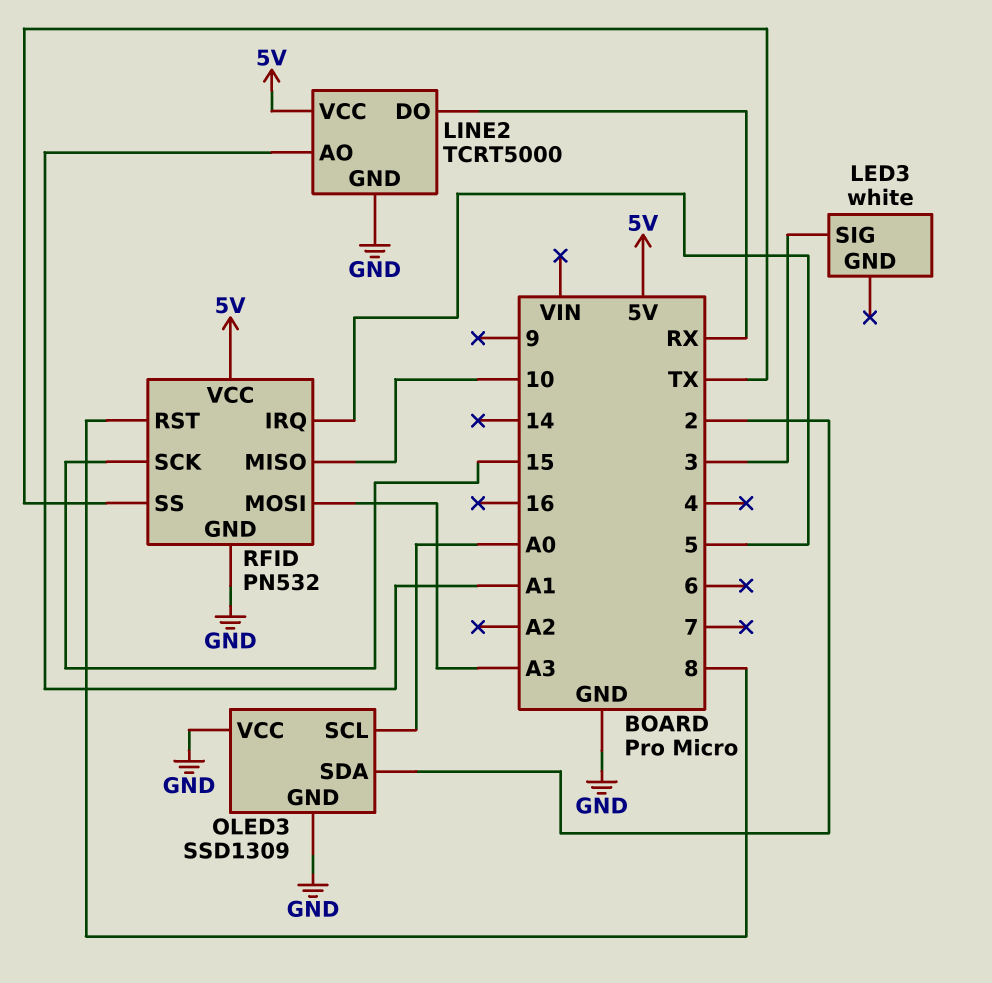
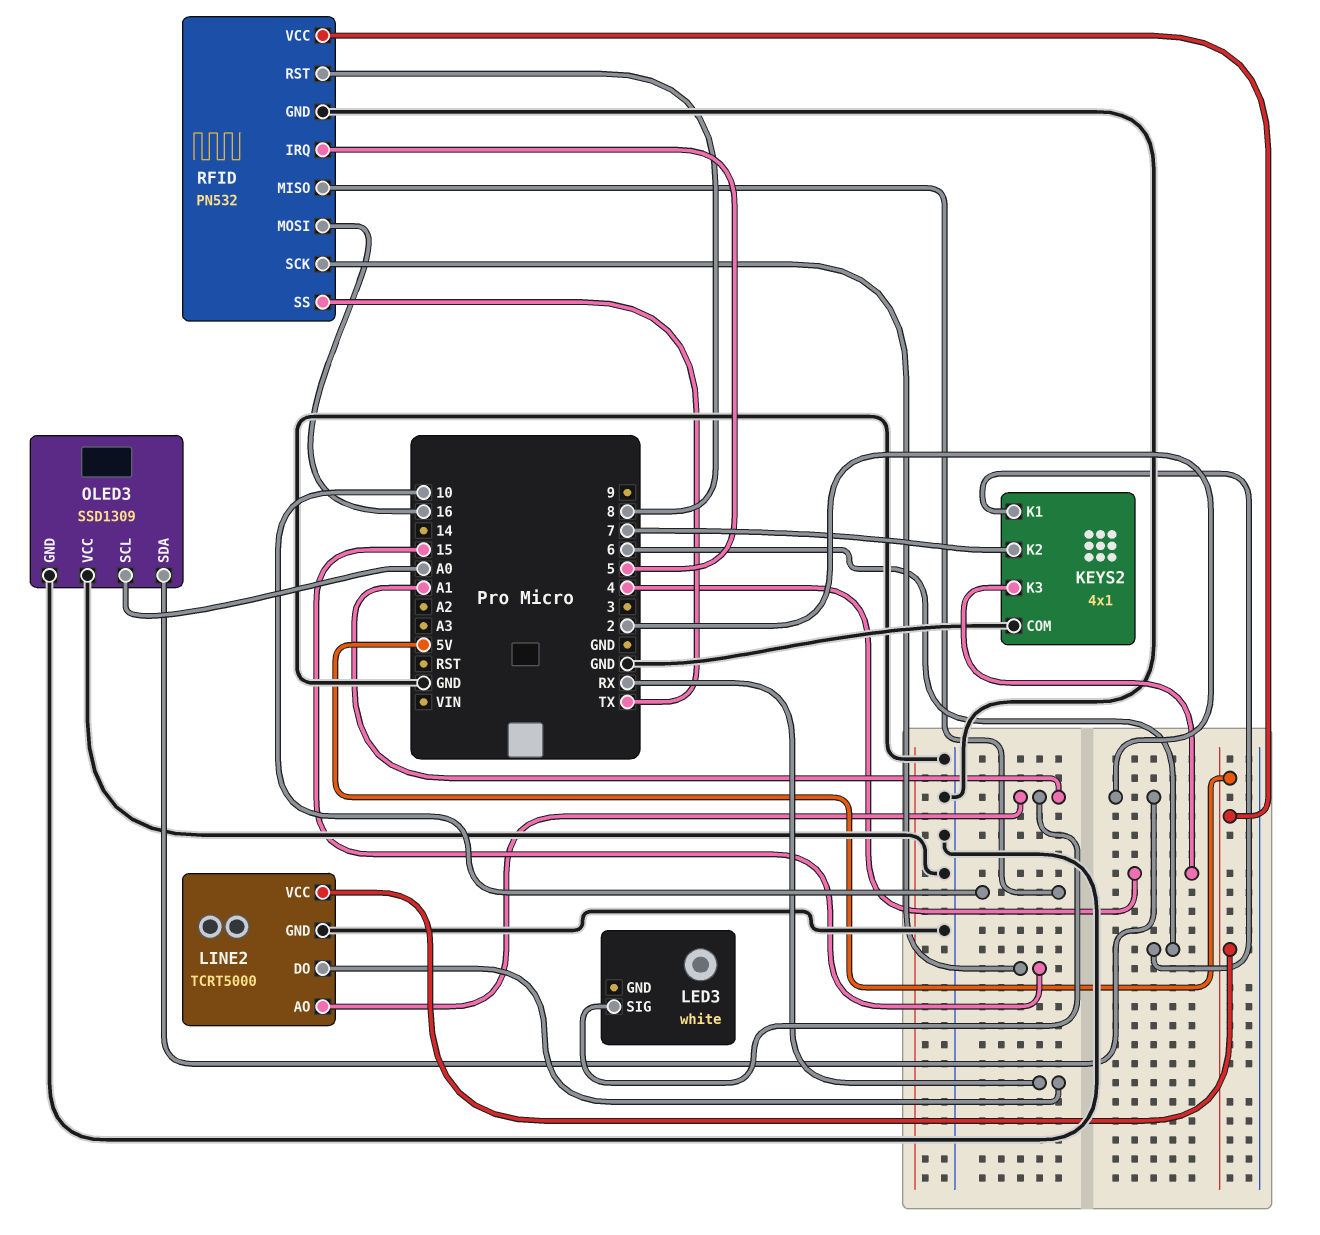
KEYS2: none -> 4x1
KEYS2 pin COM: none -> GND
KEYS2 pin K1: none -> 6
KEYS2 pin K2: none -> 7
KEYS2 pin K3: none -> 4
LED3 pin SIG: 3 -> A1
RFID pin MOSI: A3 -> 16

